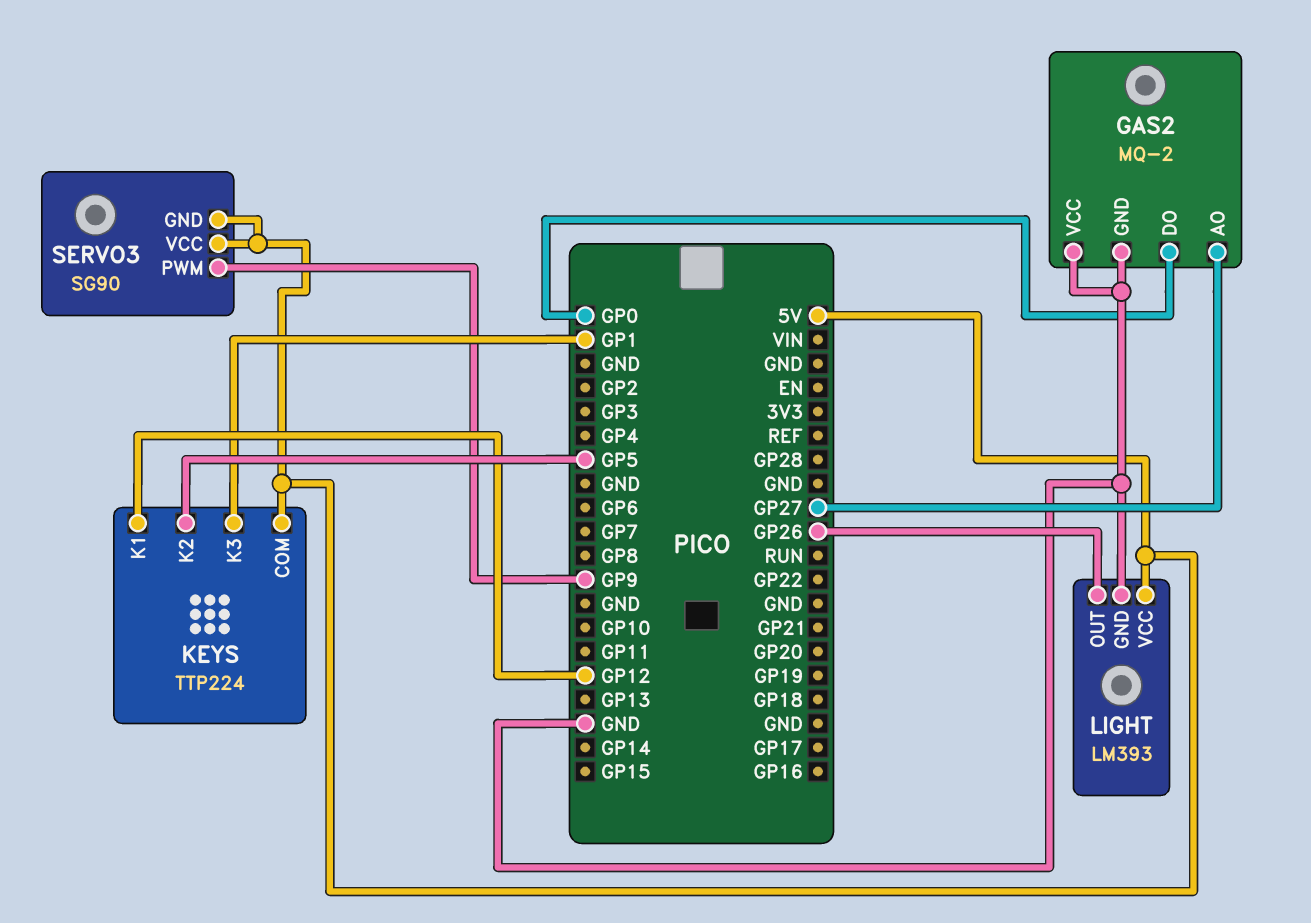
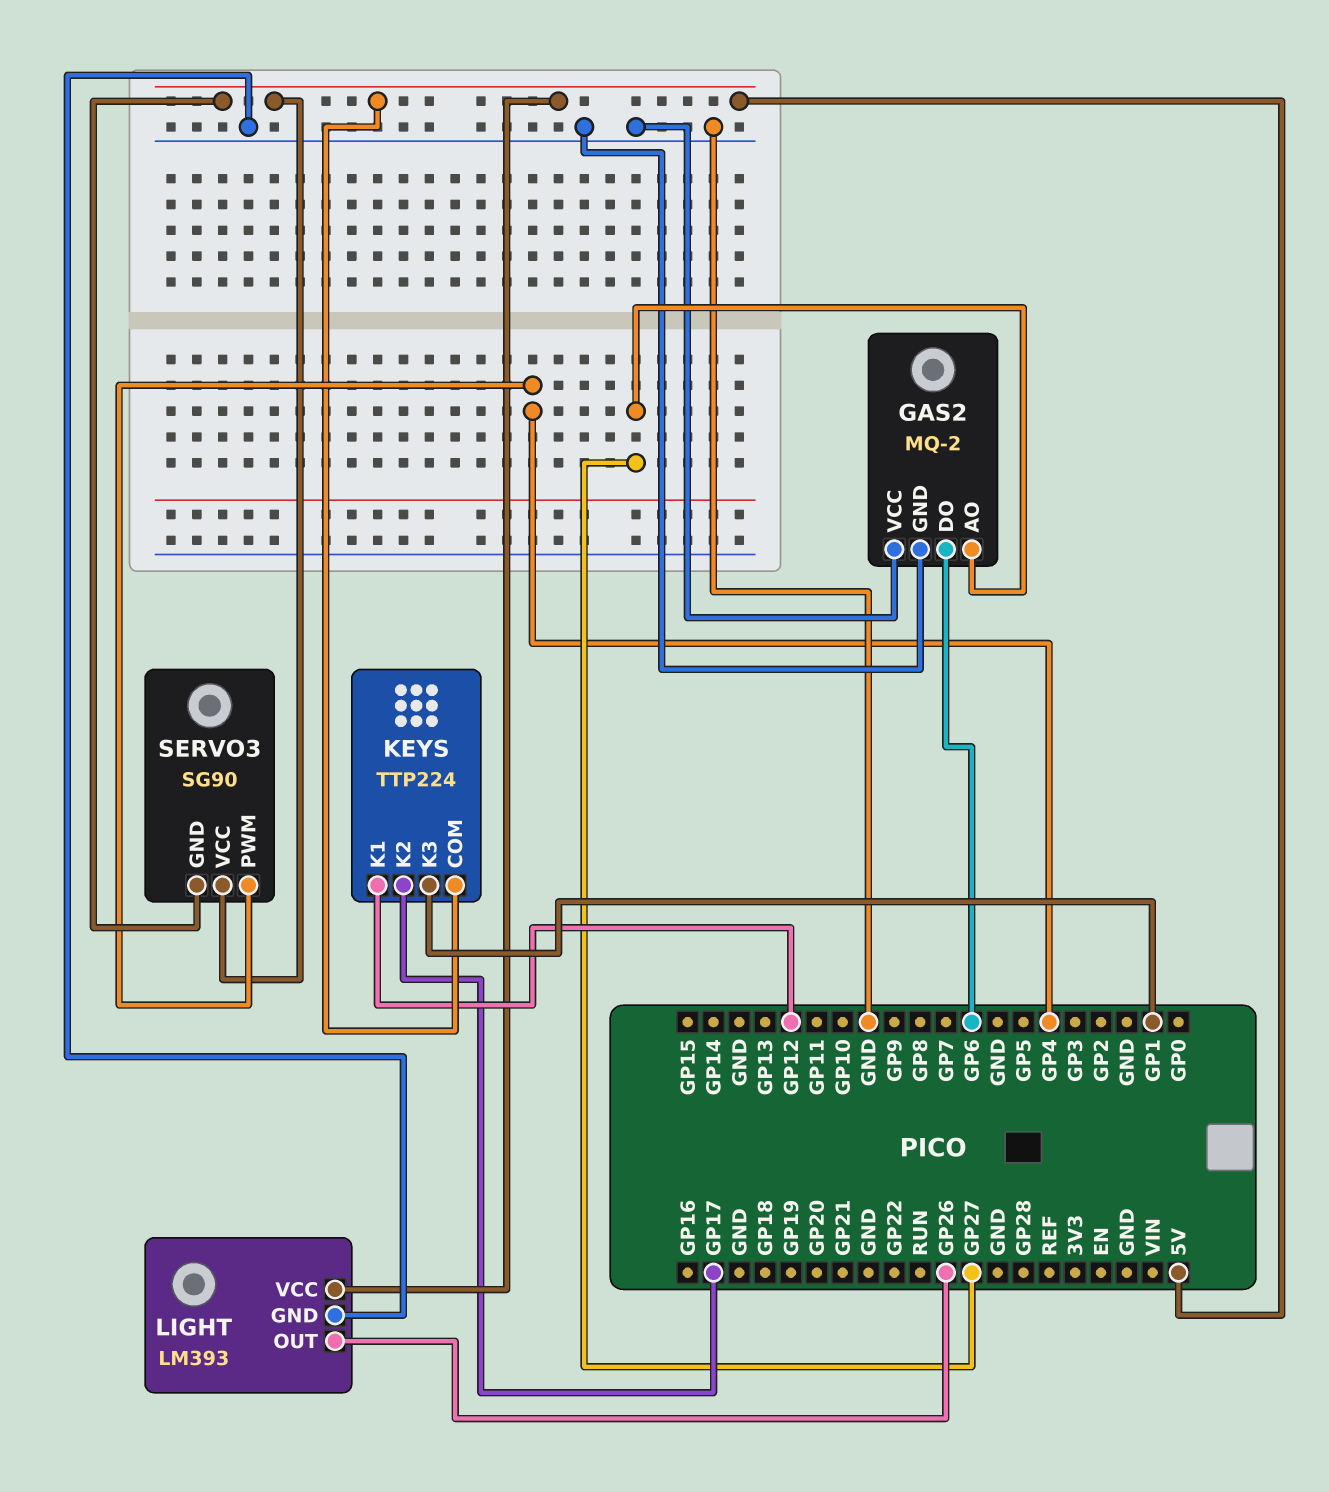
GAS2 pin DO: GP0 -> GP6
KEYS pin K2: GP5 -> GP17
SERVO3 pin PWM: GP9 -> GP4

